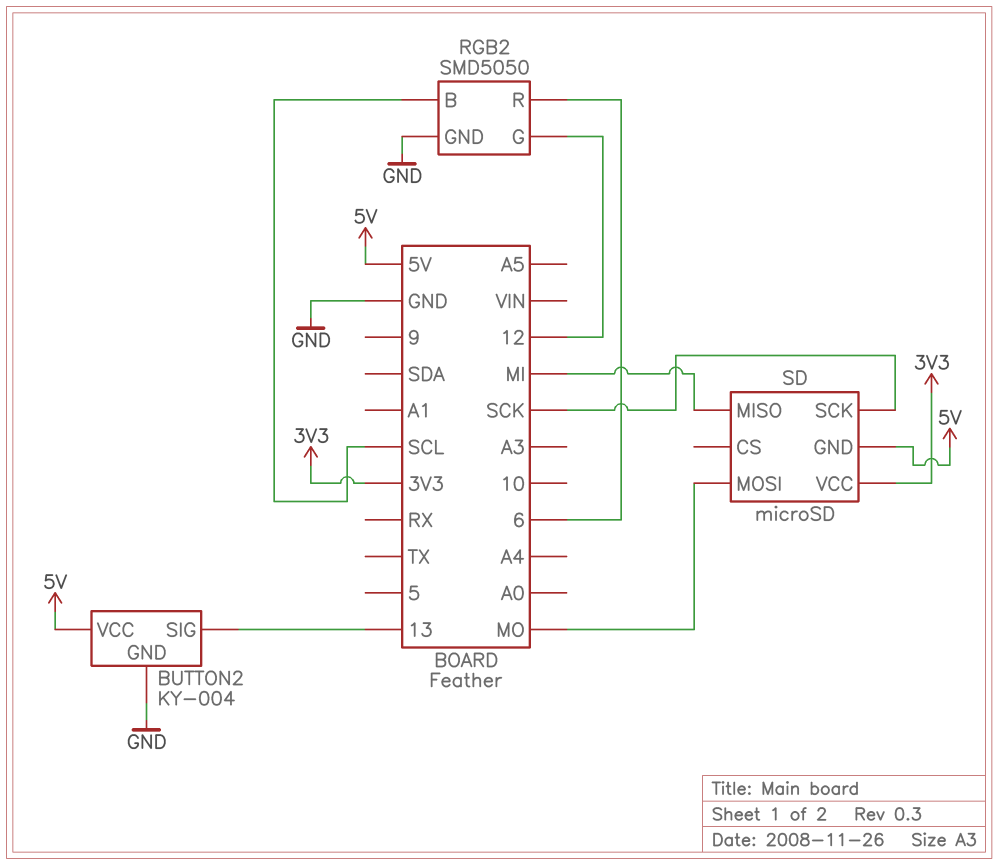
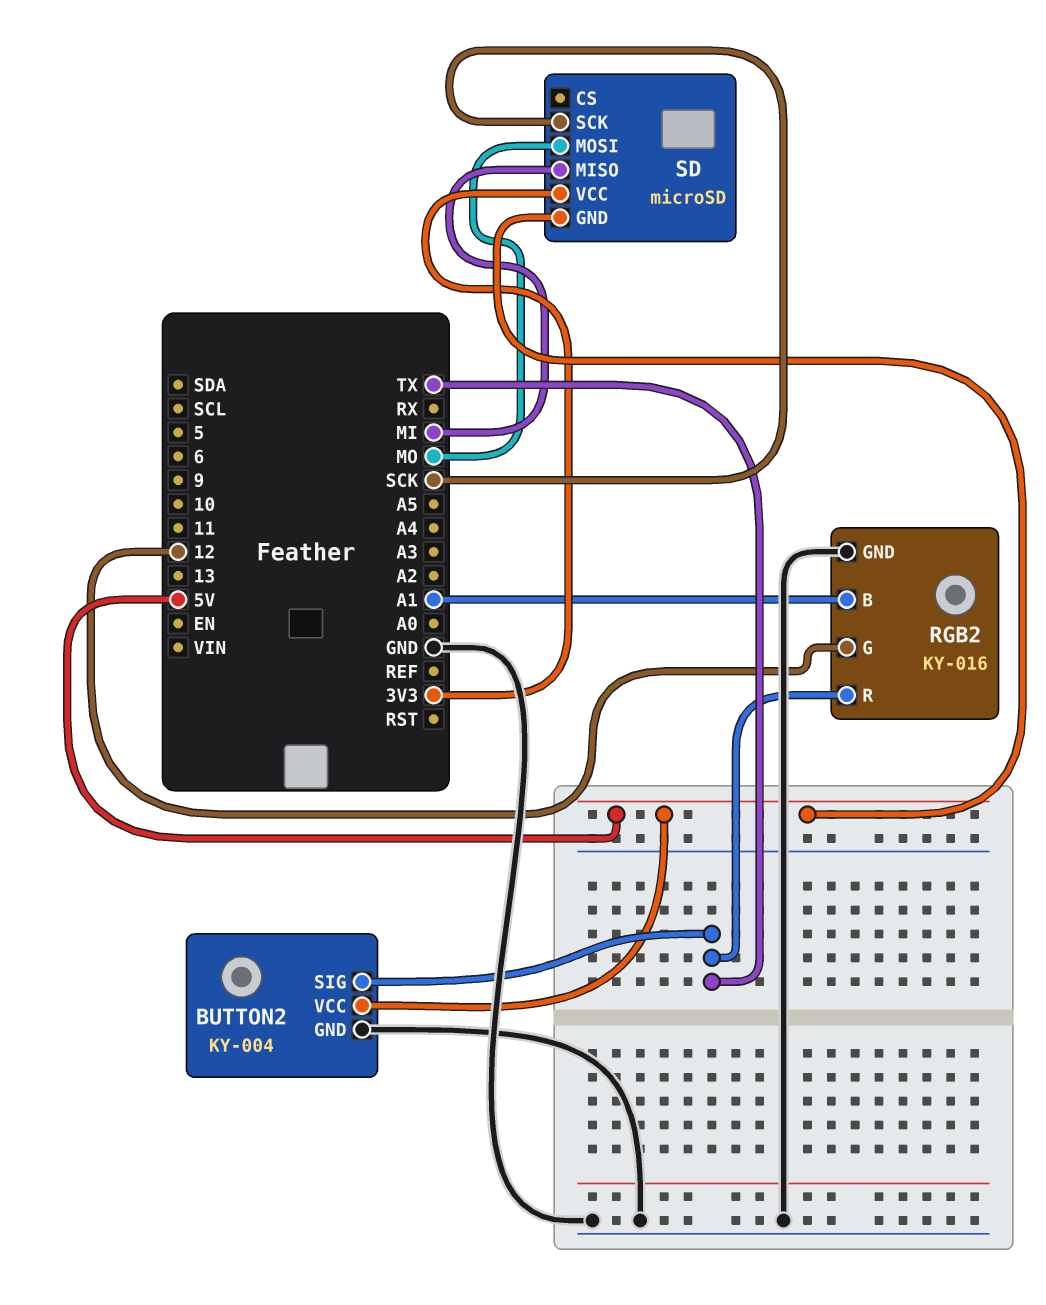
BUTTON2 pin SIG: 13 -> TX
RGB2: SMD5050 -> KY-016
RGB2 pin B: SCL -> A1
RGB2 pin R: 6 -> TX

